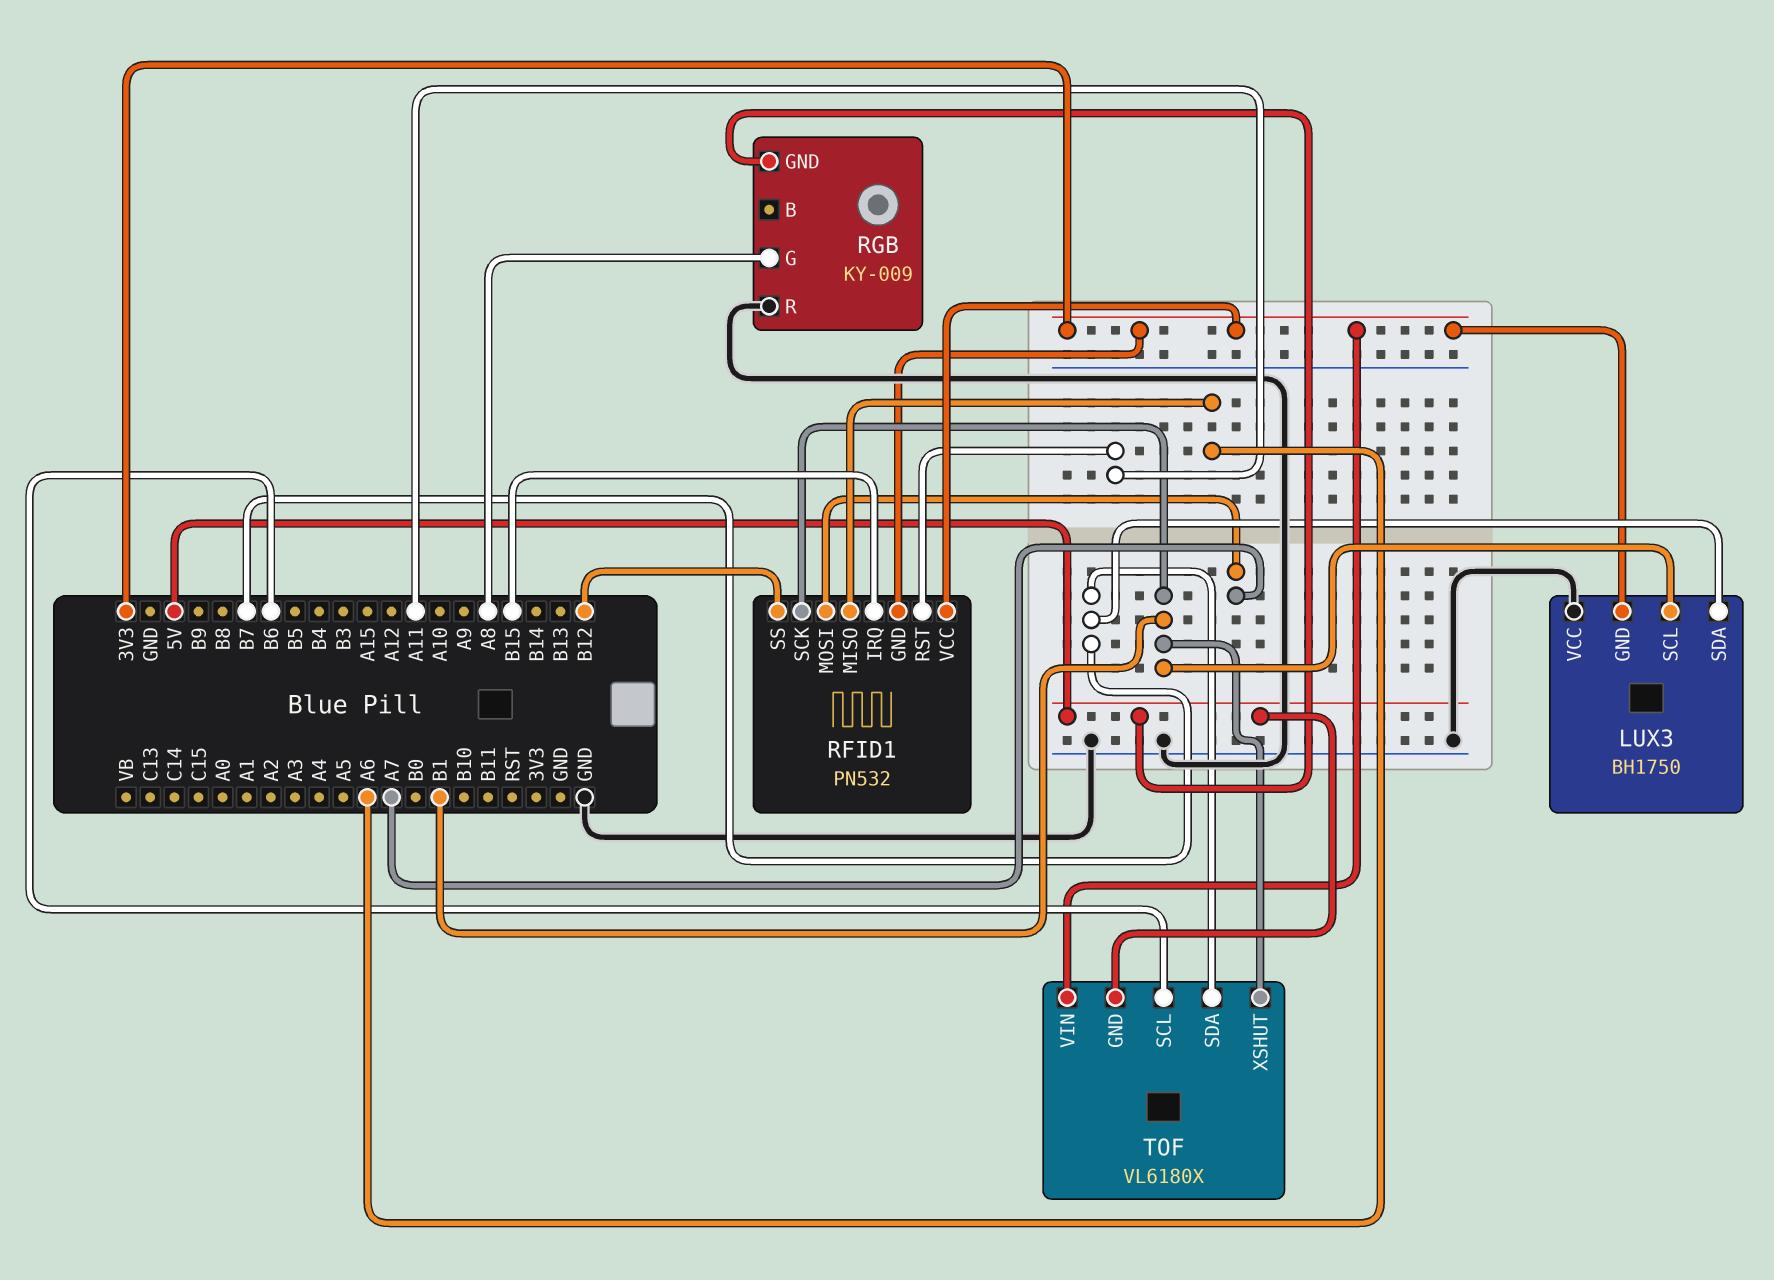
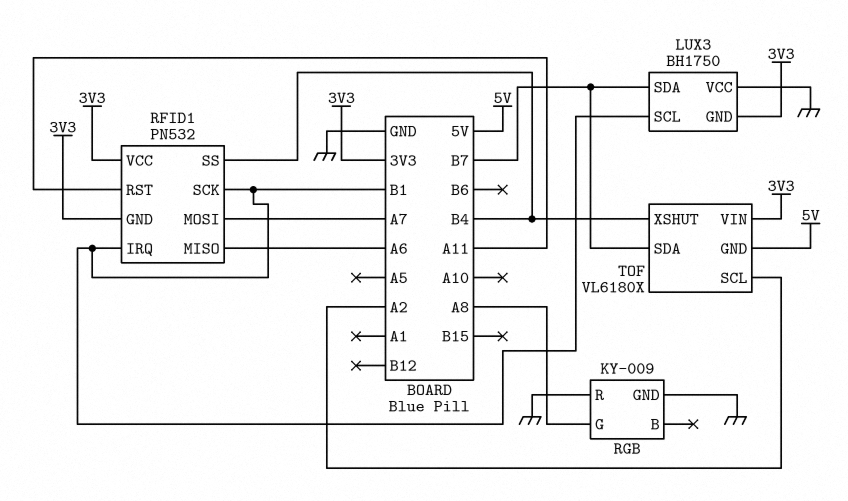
RFID1 pin IRQ: B15 -> B1
RFID1 pin SS: B12 -> B4
RGB pin GND: 5V -> GND
TOF pin SCL: B6 -> A2
TOF pin XSHUT: B1 -> B4

